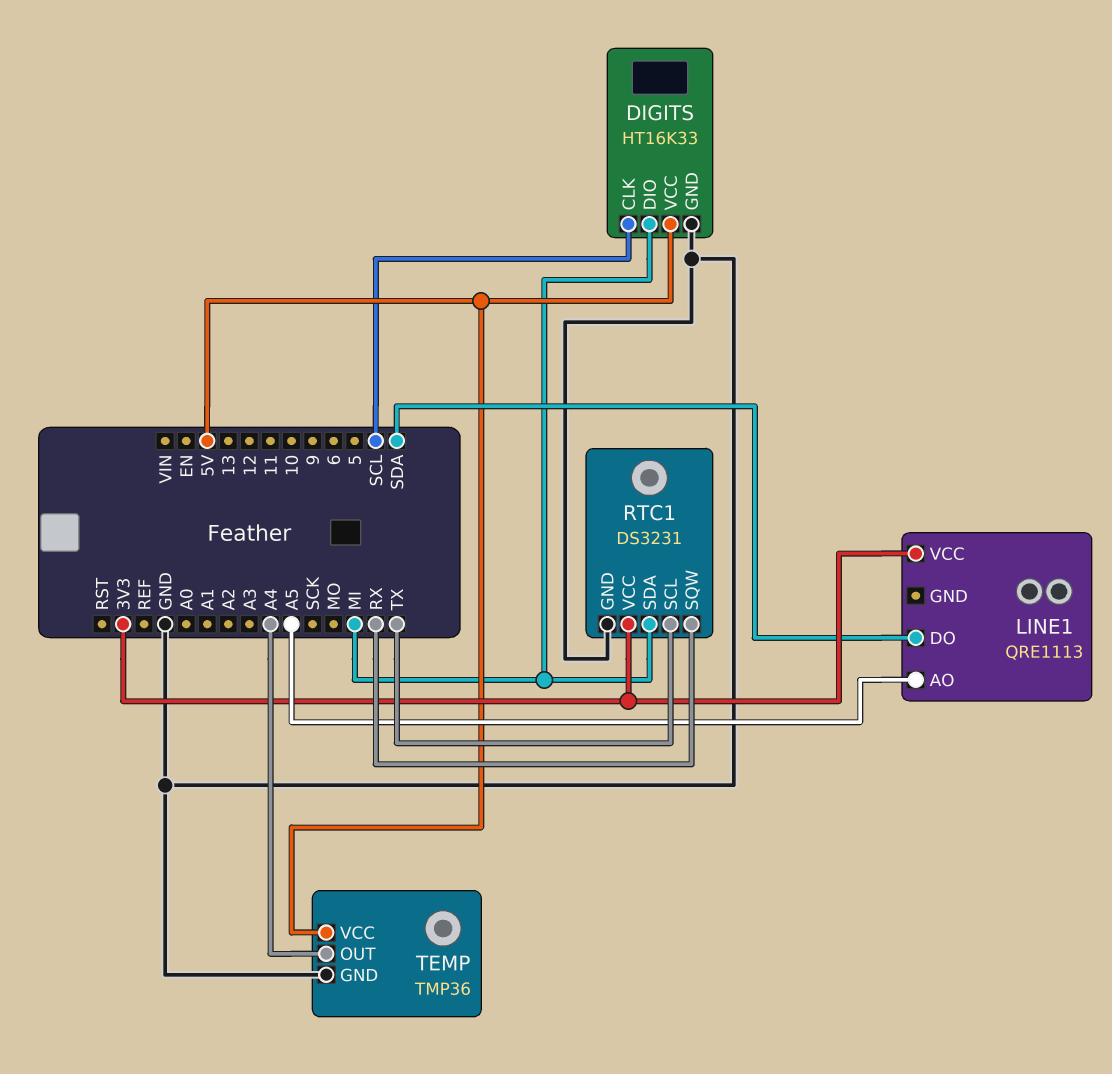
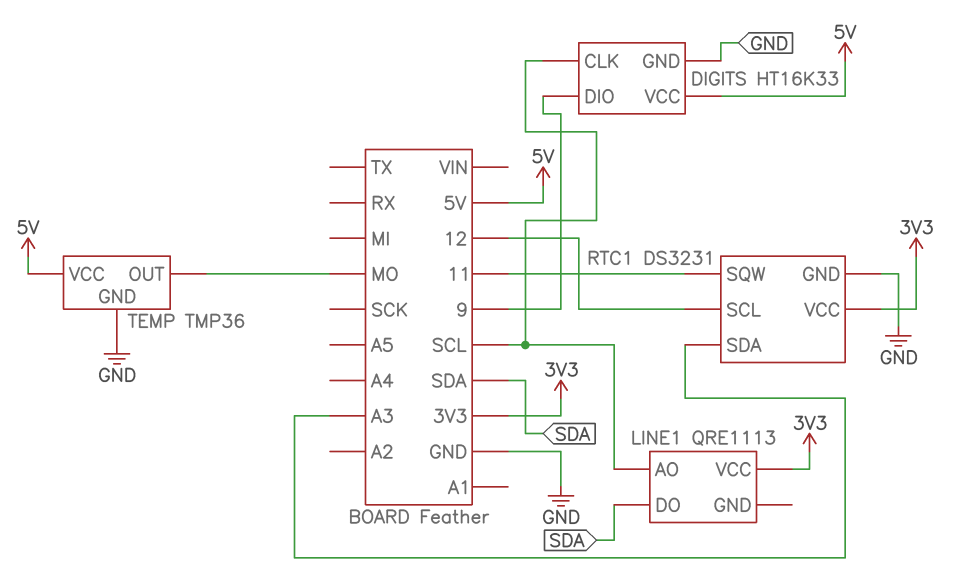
DIGITS pin DIO: MI -> 9
LINE1 pin AO: A5 -> SCL
RTC1 pin SCL: TX -> 12
RTC1 pin SDA: MI -> A3
RTC1 pin SQW: RX -> 11
TEMP pin OUT: A4 -> MO

